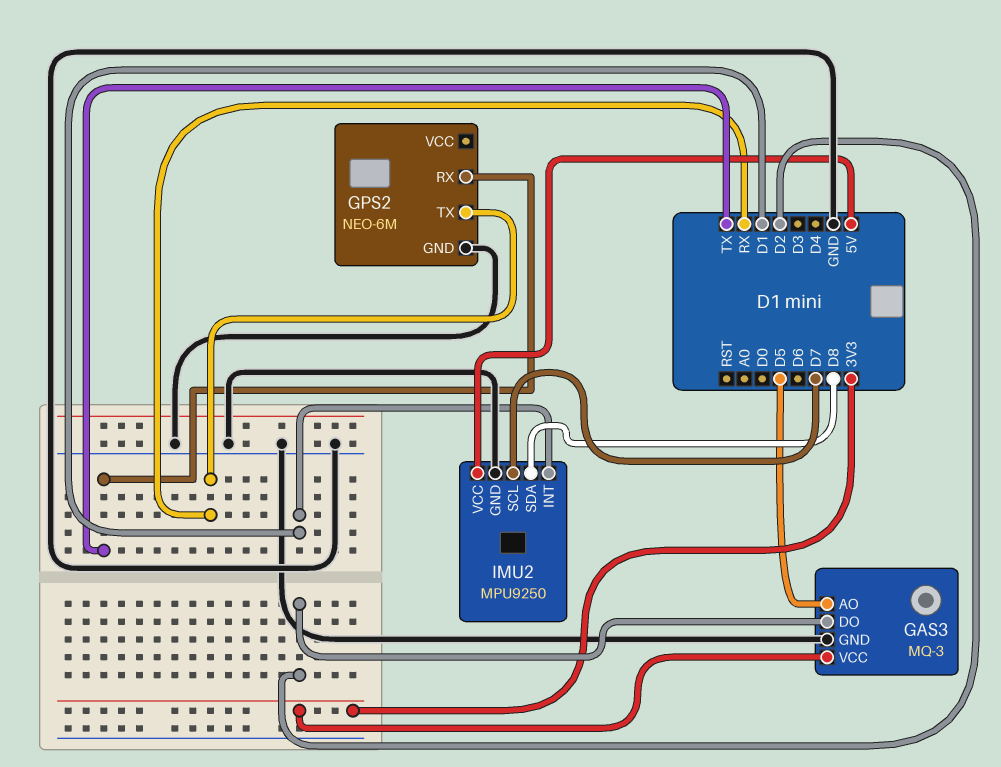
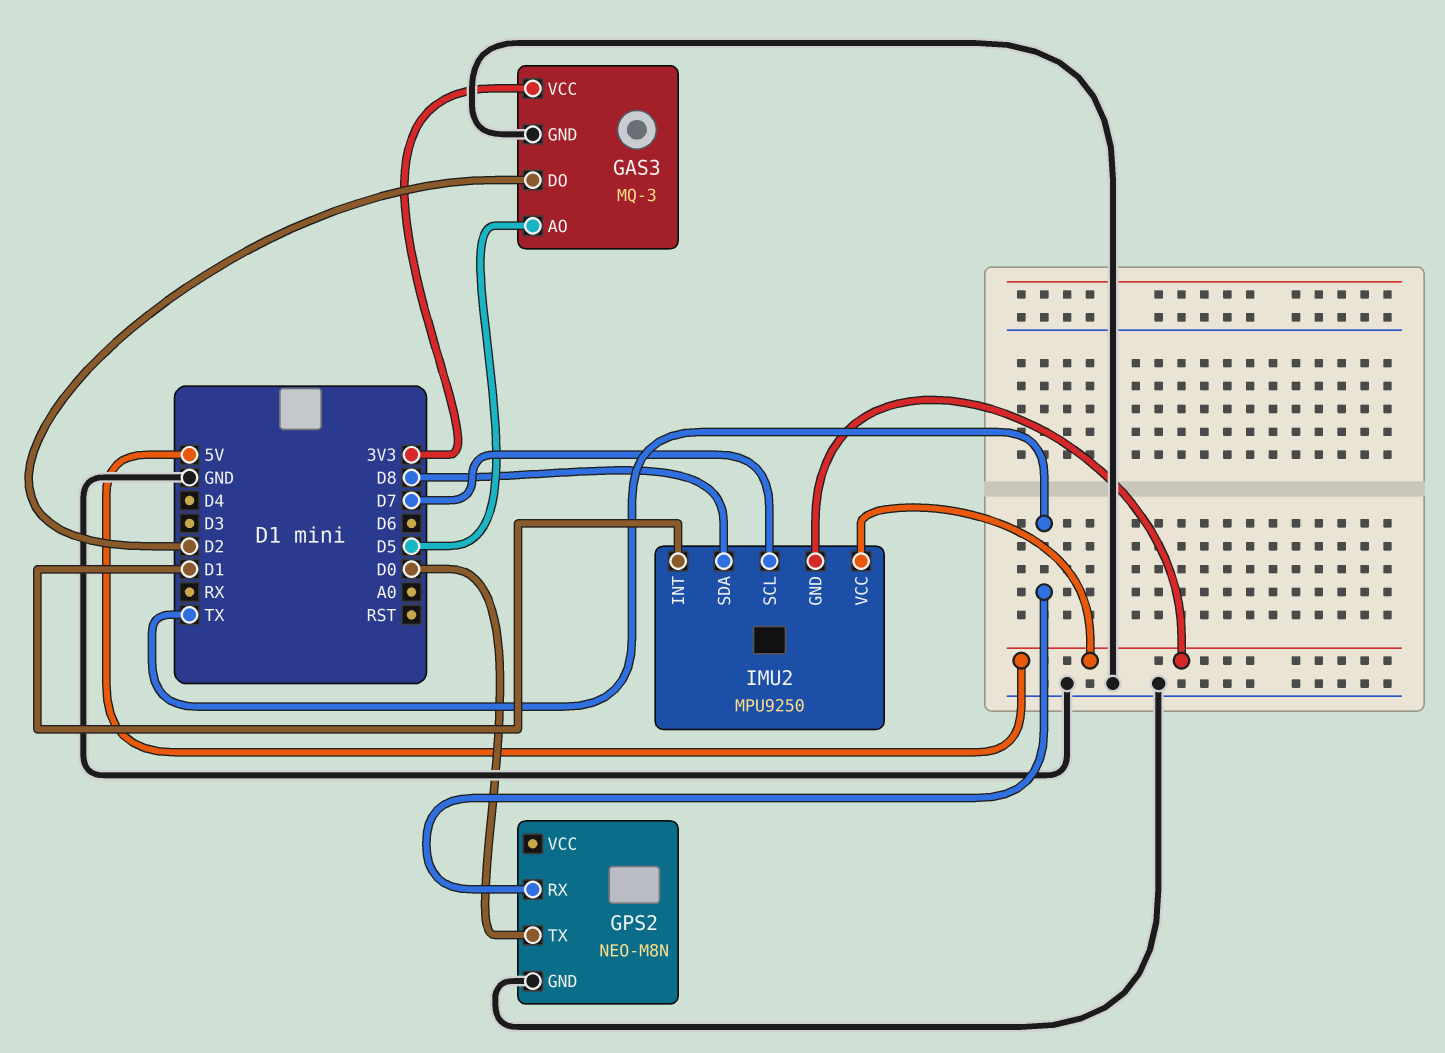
GPS2: NEO-6M -> NEO-M8N
GPS2 pin TX: RX -> D0
IMU2 pin GND: GND -> 5V

